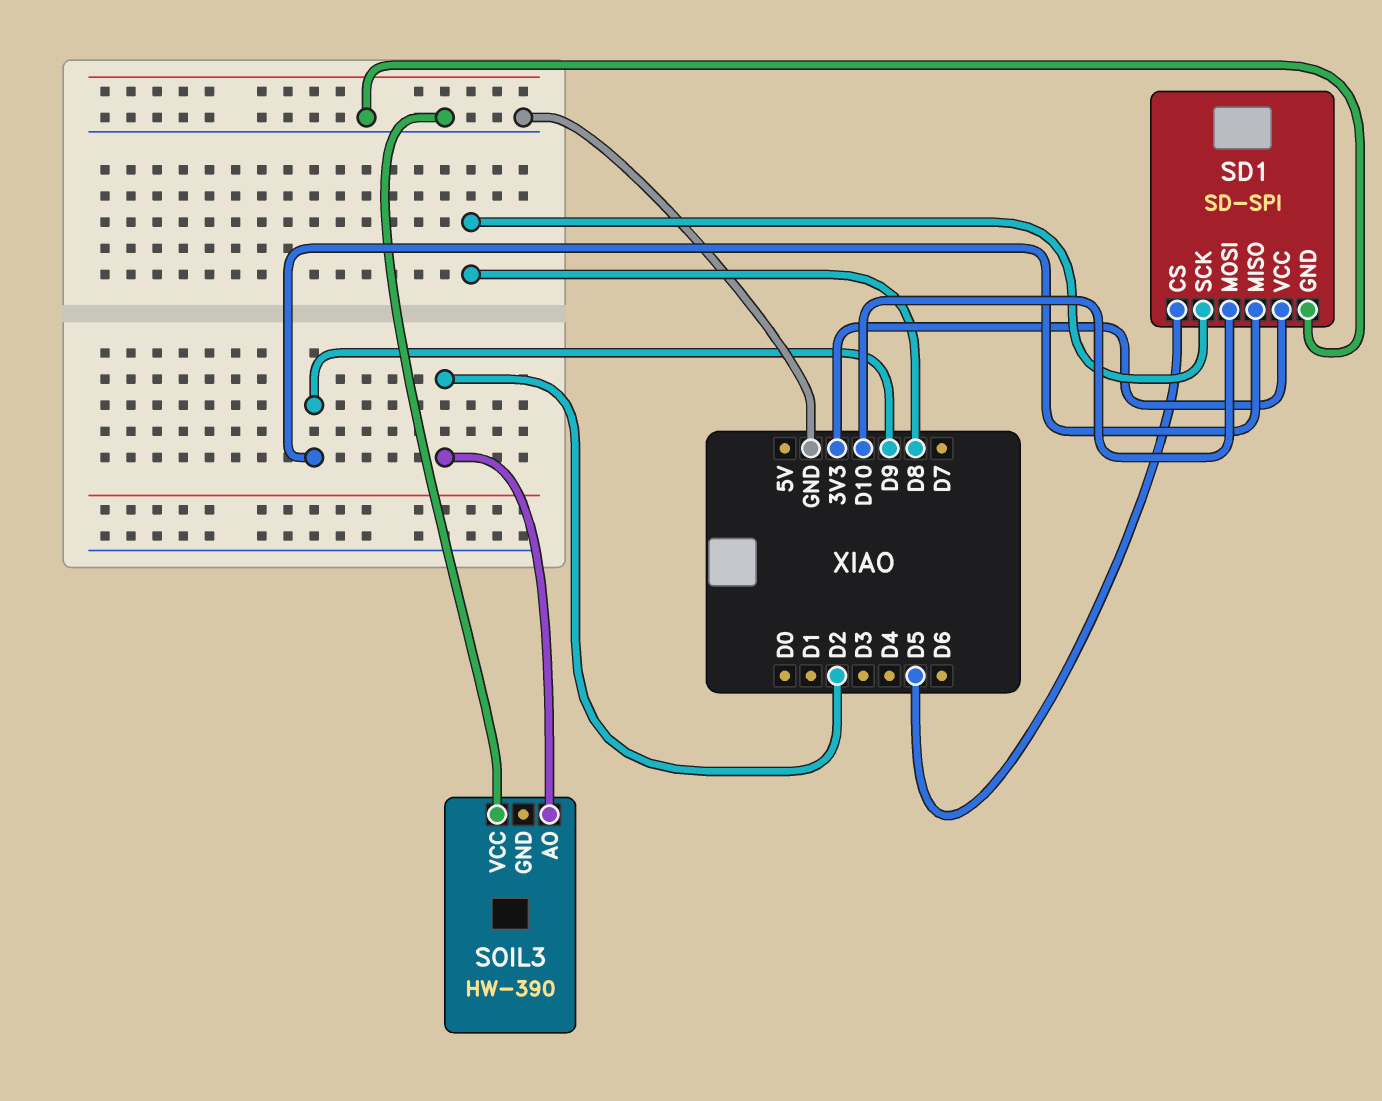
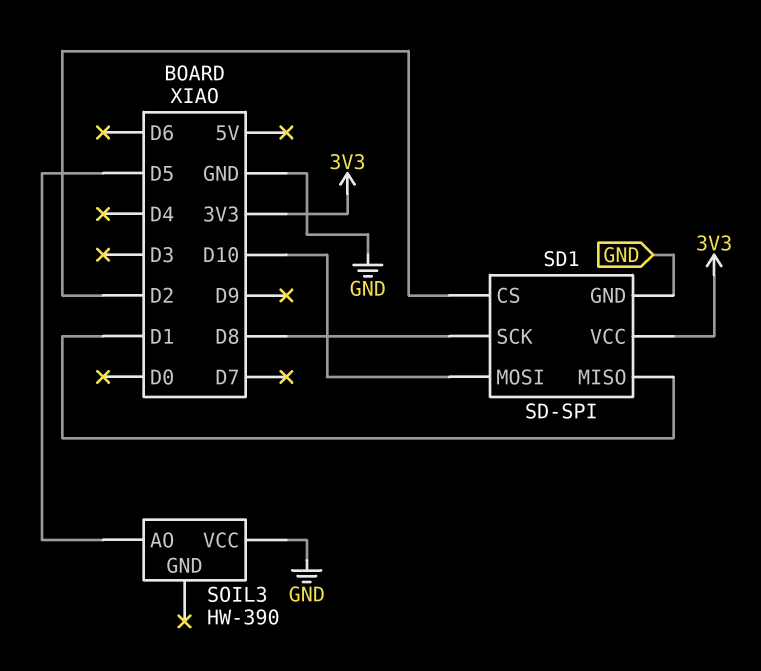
SD1 pin CS: D5 -> D2
SD1 pin MISO: D9 -> D1
SOIL3 pin AO: D2 -> D5

